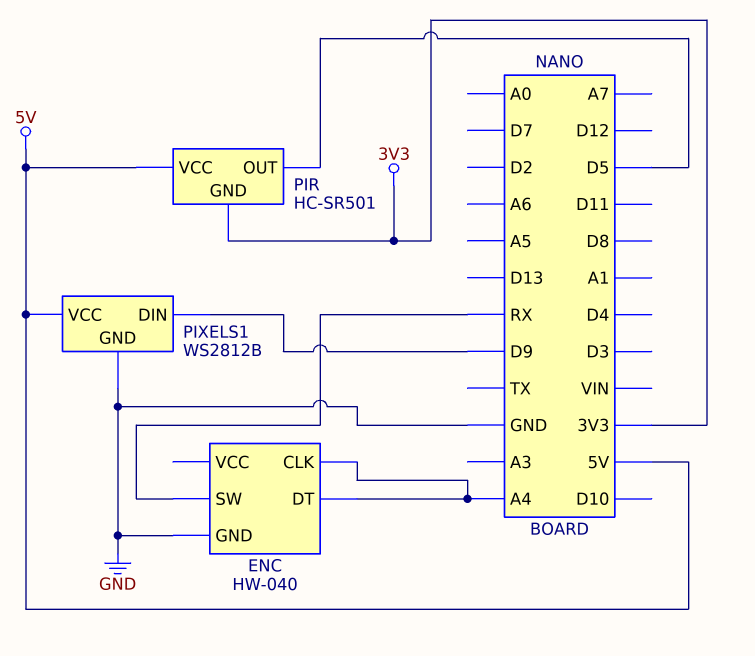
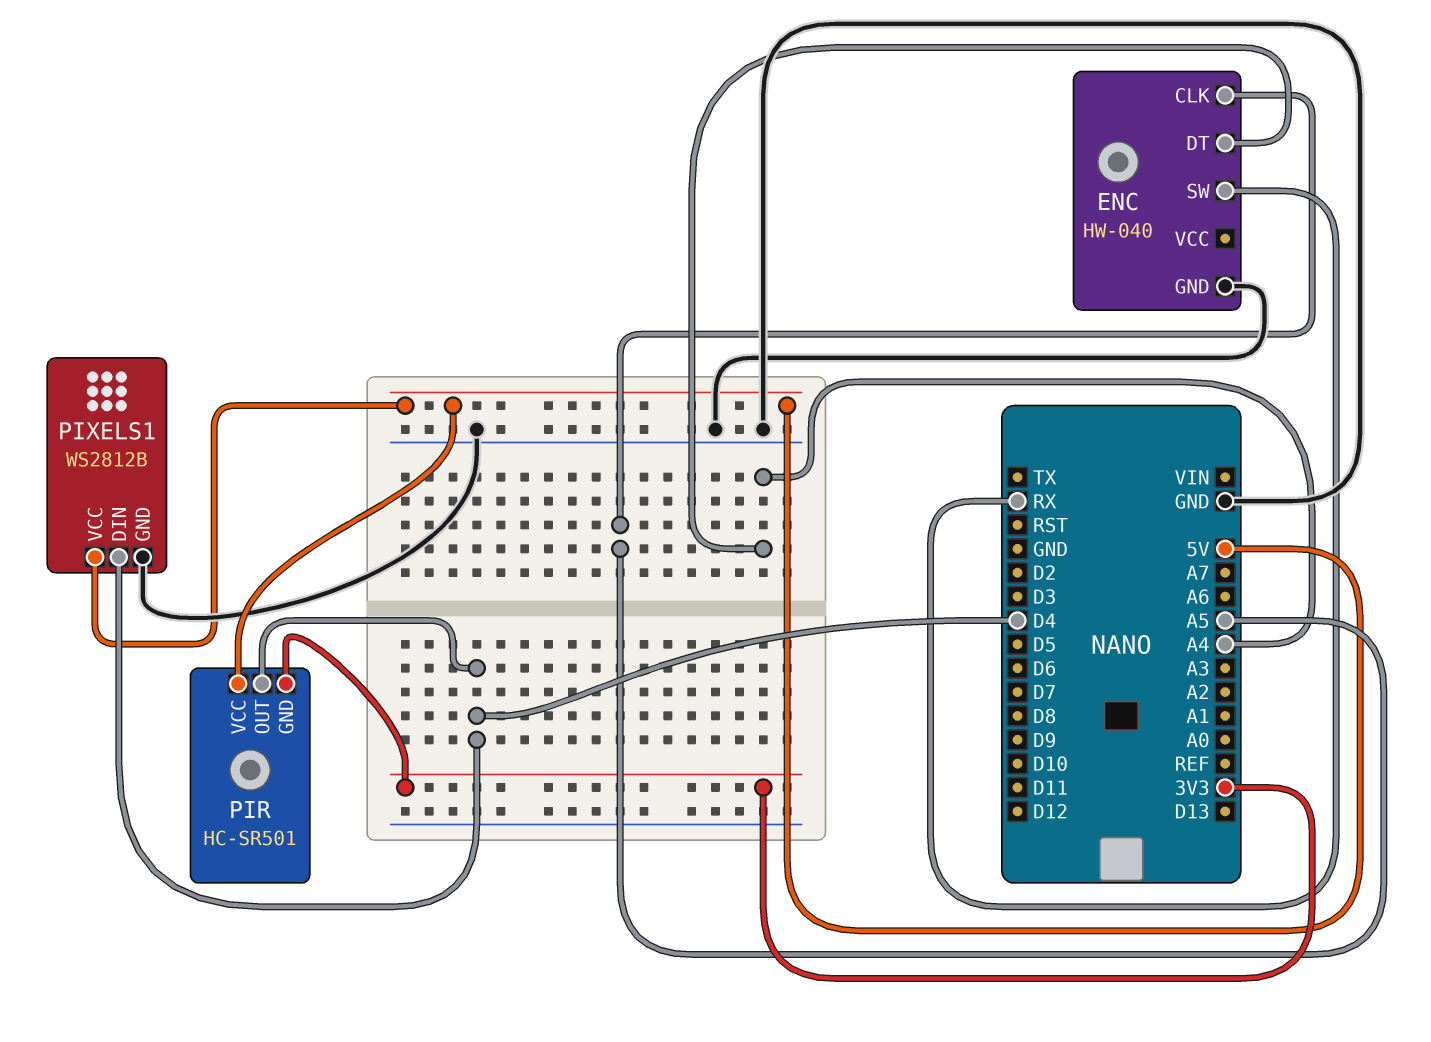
ENC pin CLK: A4 -> A5
PIR pin OUT: D5 -> D4
PIXELS1 pin DIN: D9 -> D4

